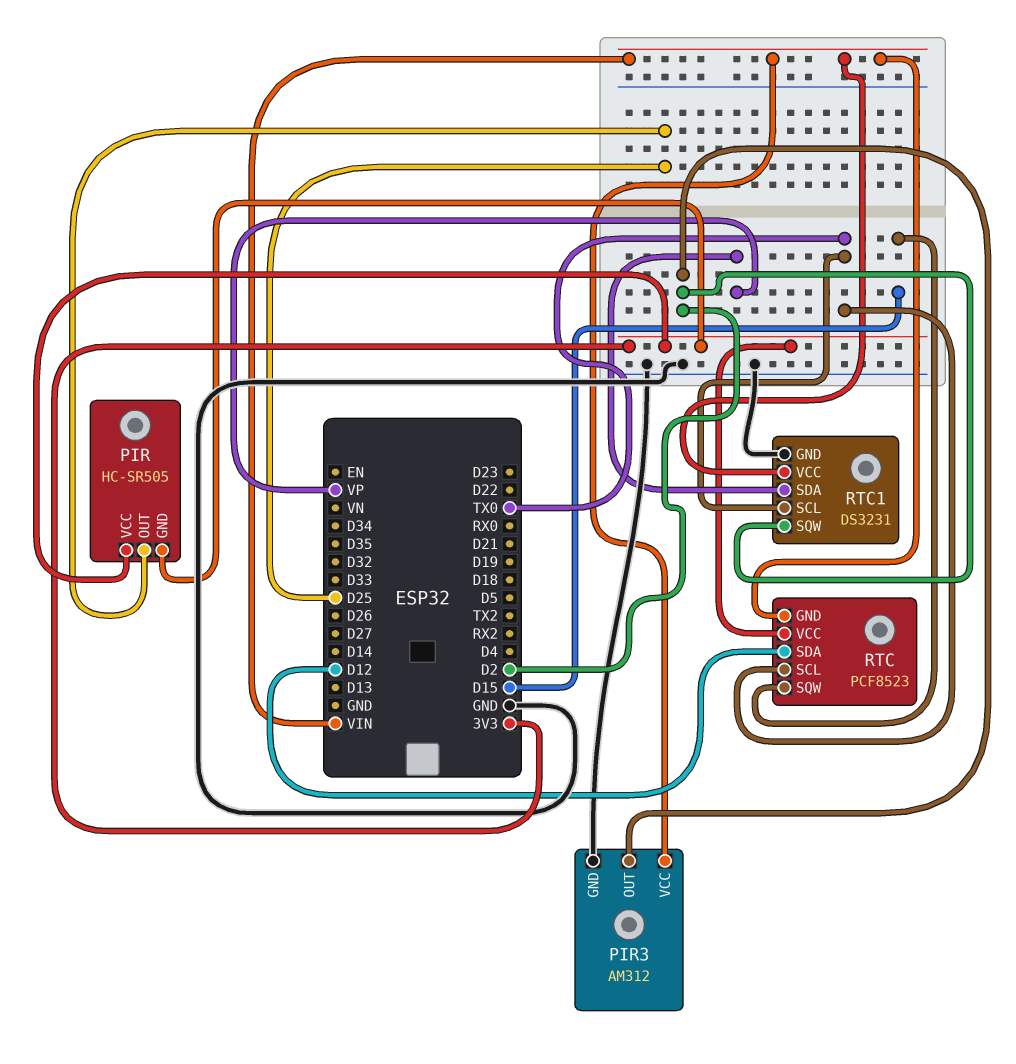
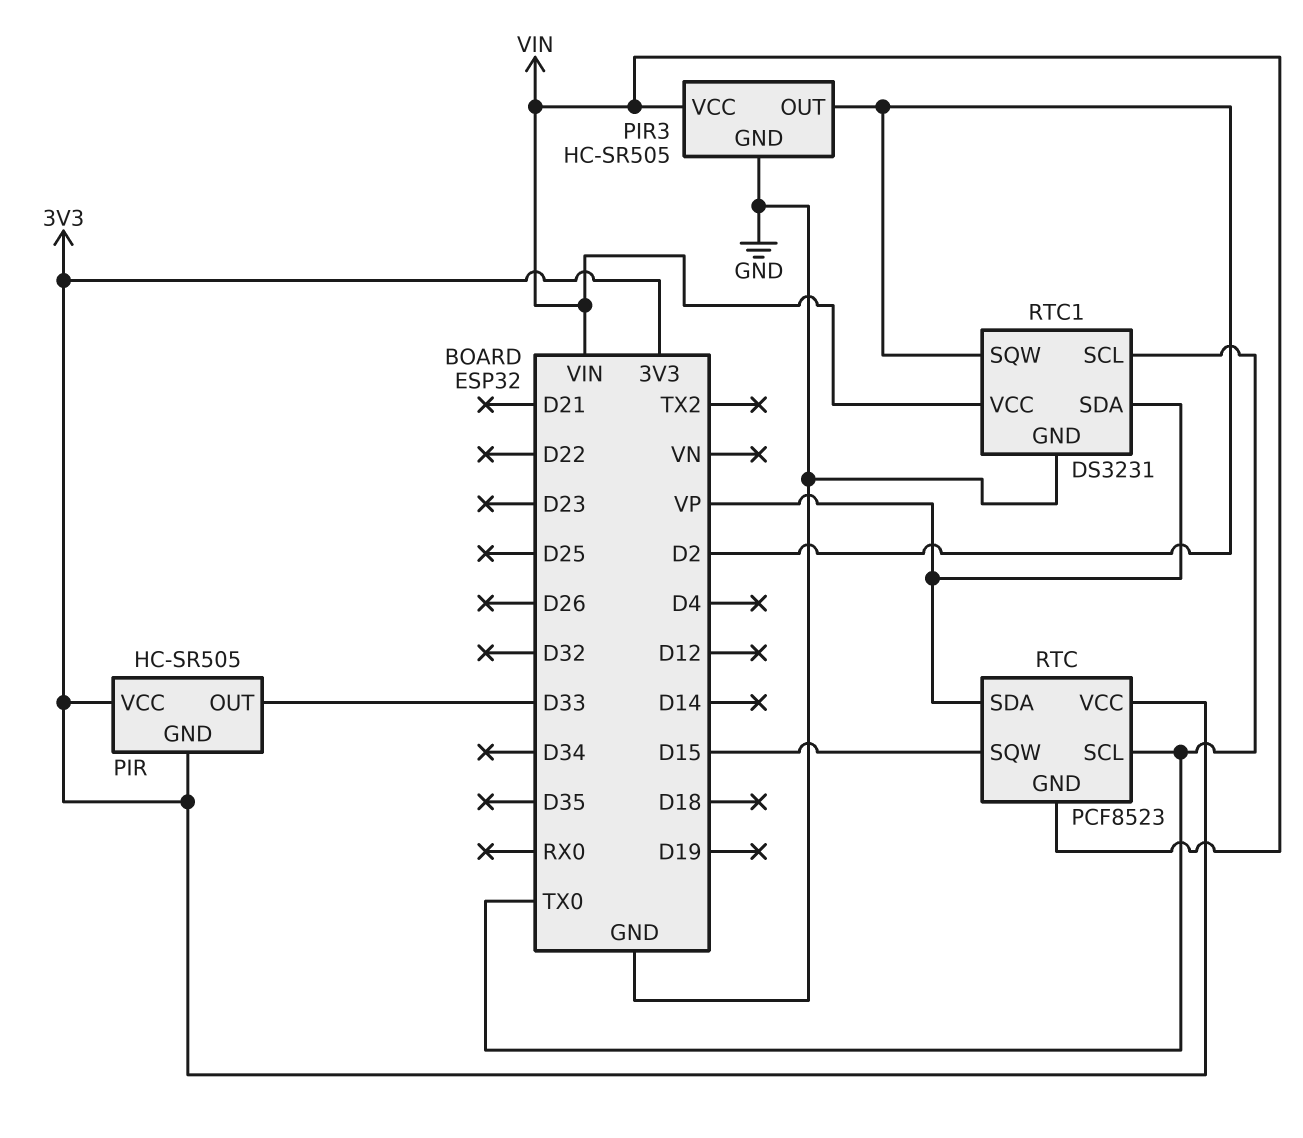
PIR pin OUT: D25 -> D33
PIR3: AM312 -> HC-SR505
RTC pin SDA: D12 -> VP

